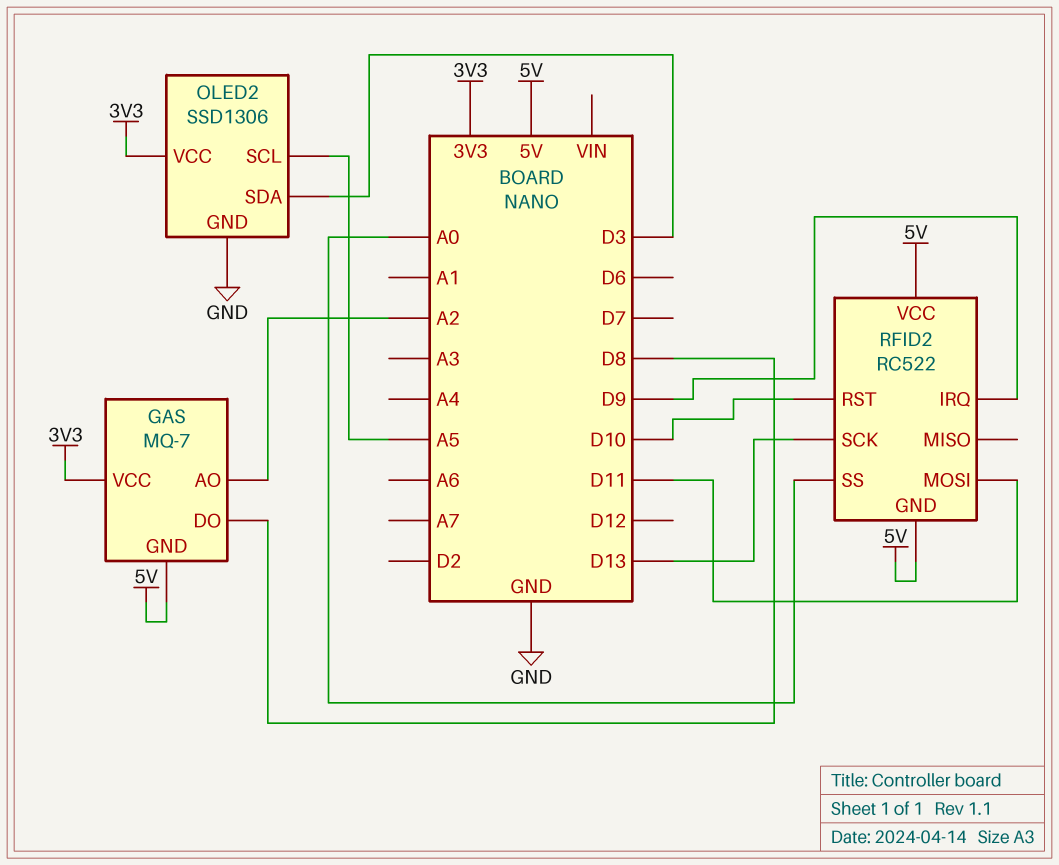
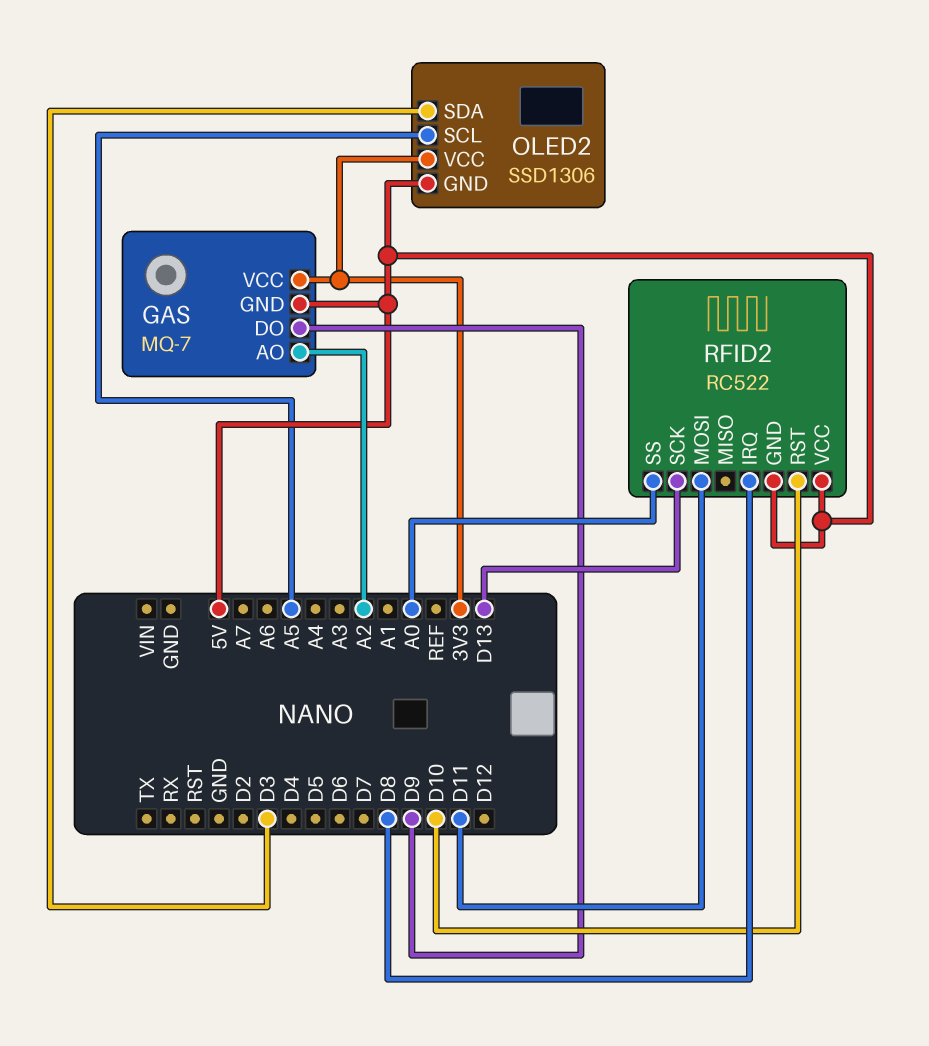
GAS pin DO: D8 -> D9
OLED2 pin GND: GND -> 5V
RFID2 pin IRQ: D9 -> D8

